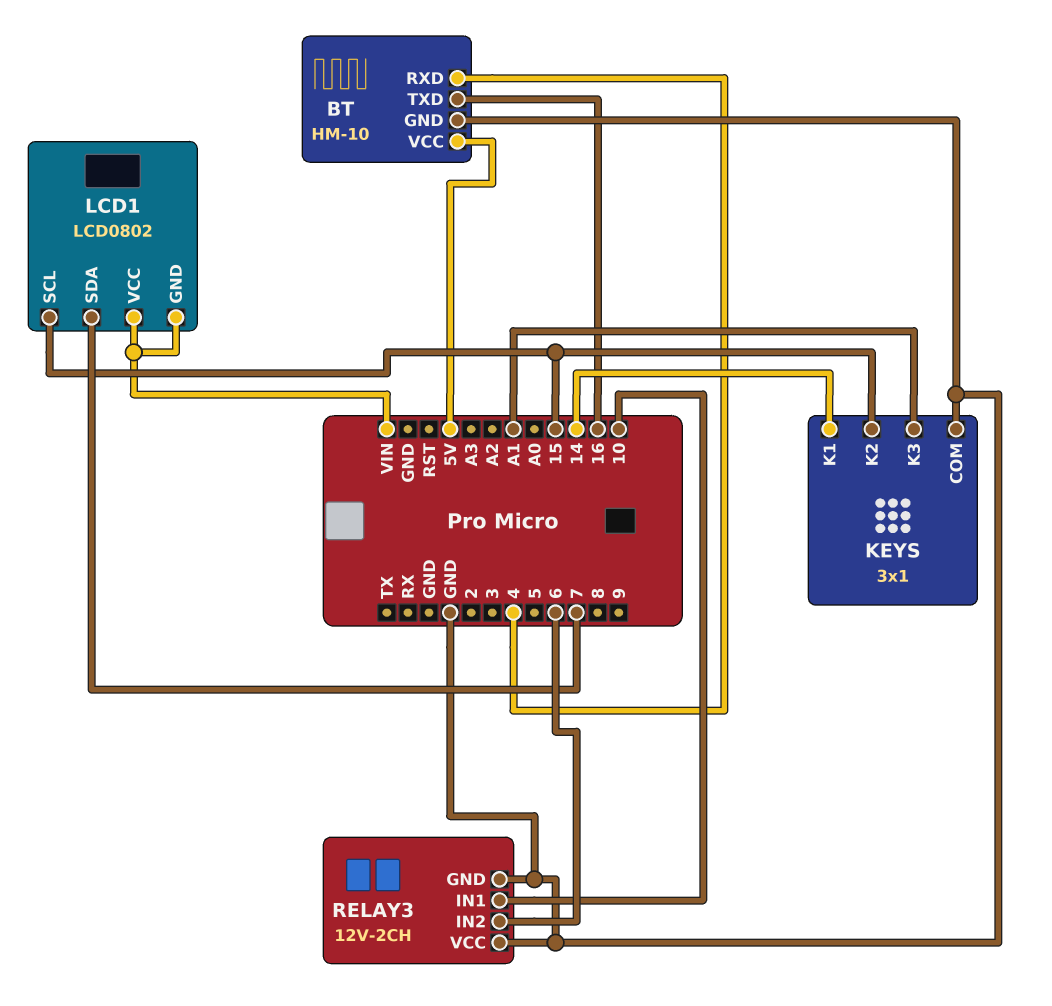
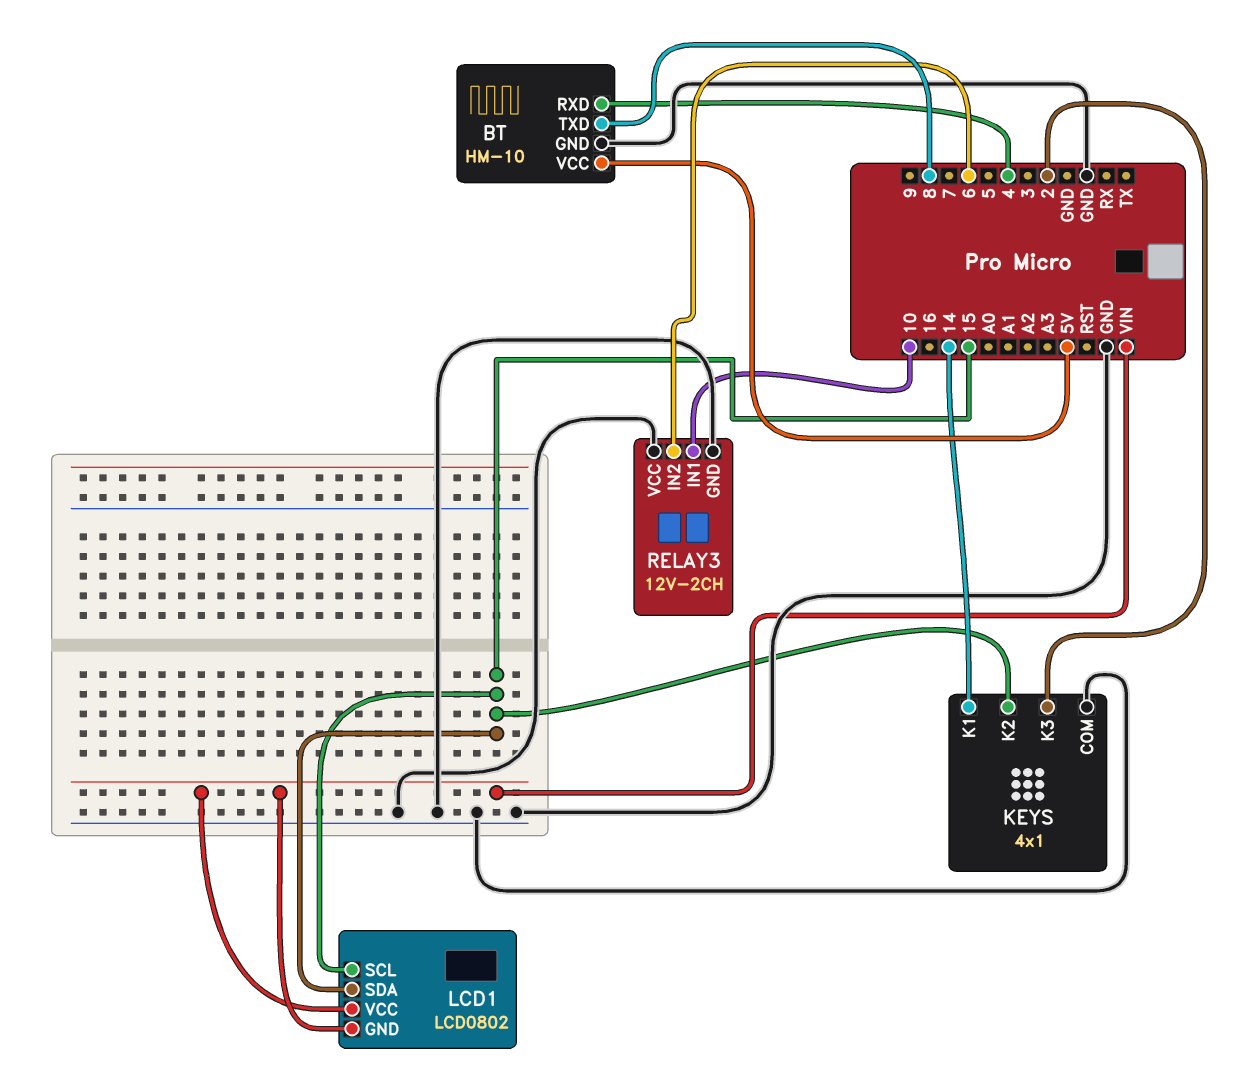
BT pin TXD: 16 -> 8
KEYS: 3x1 -> 4x1
KEYS pin K3: A1 -> 2
LCD1 pin SDA: 7 -> 15

